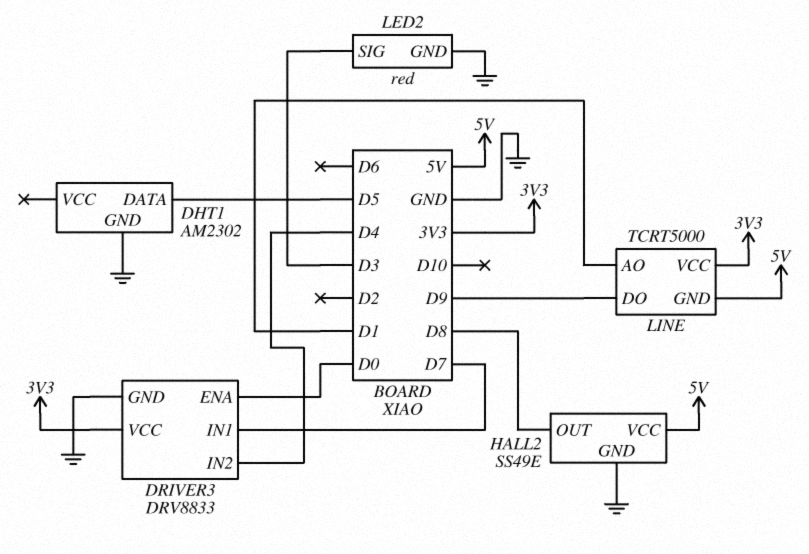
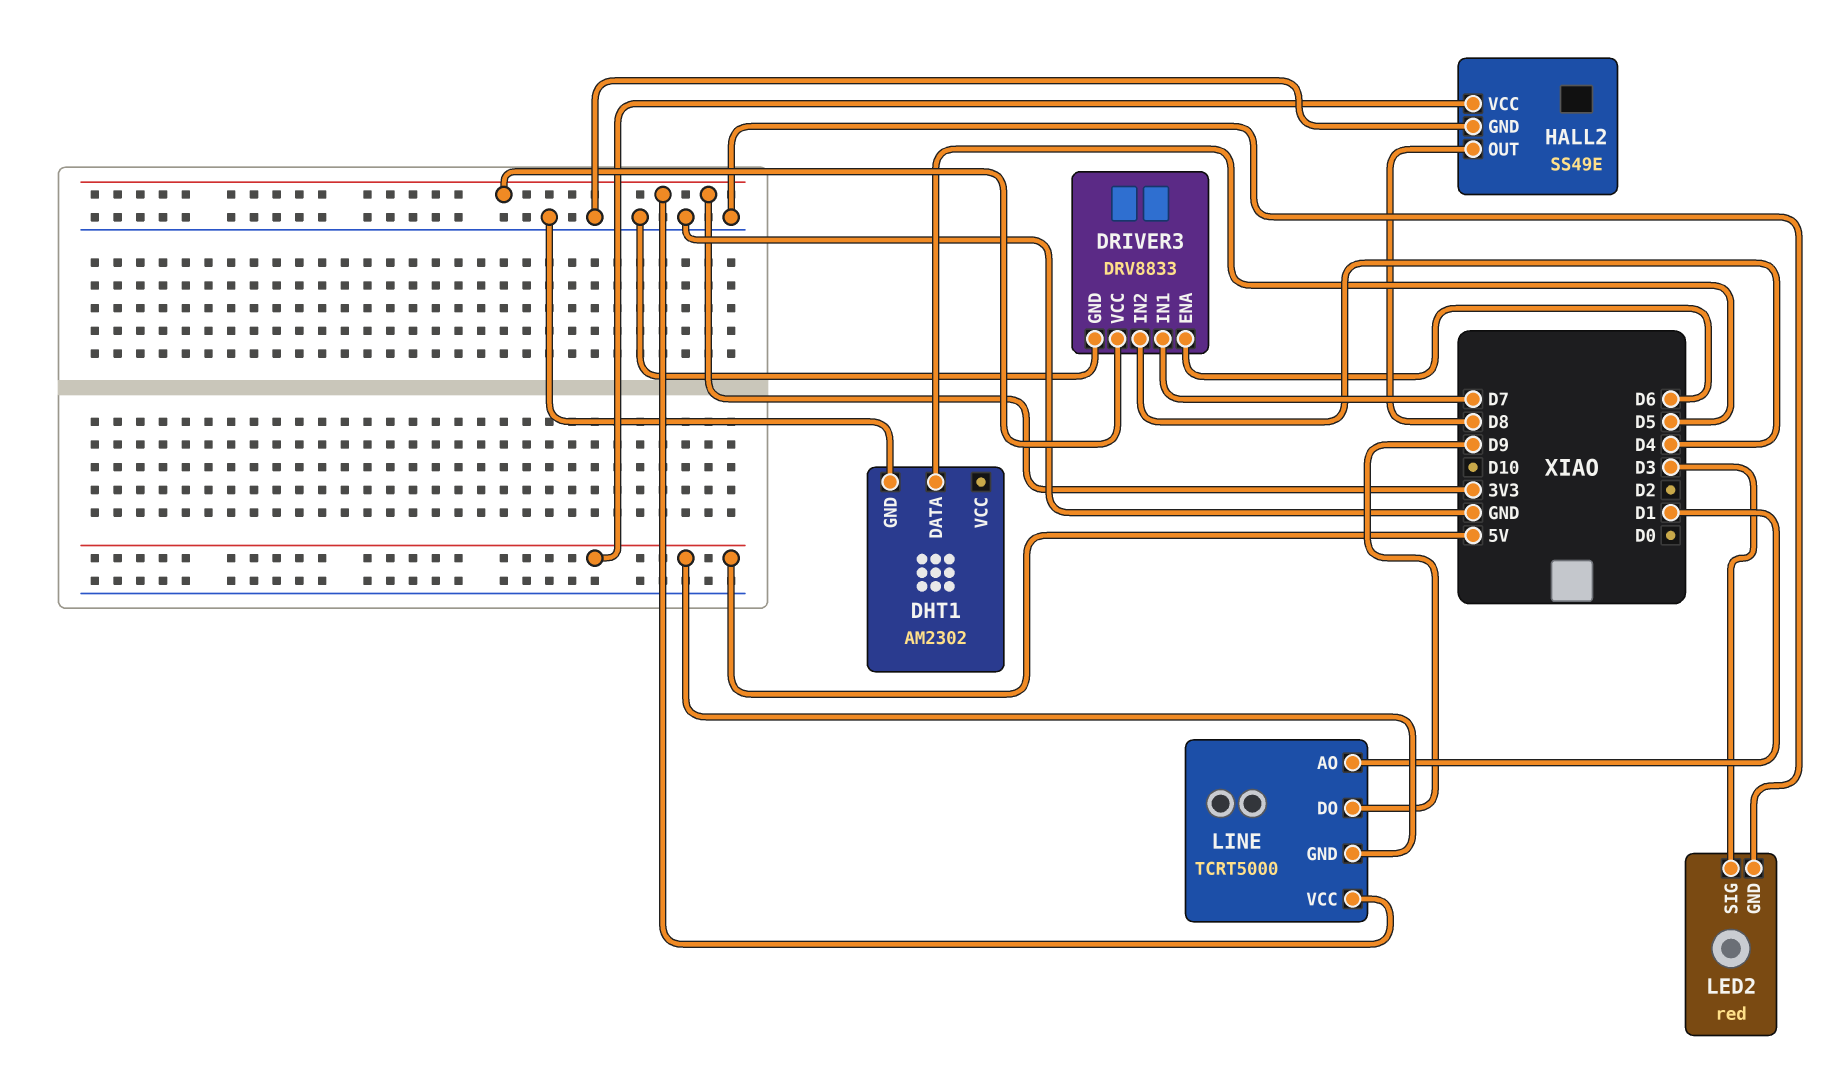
DRIVER3 pin ENA: D0 -> D6

